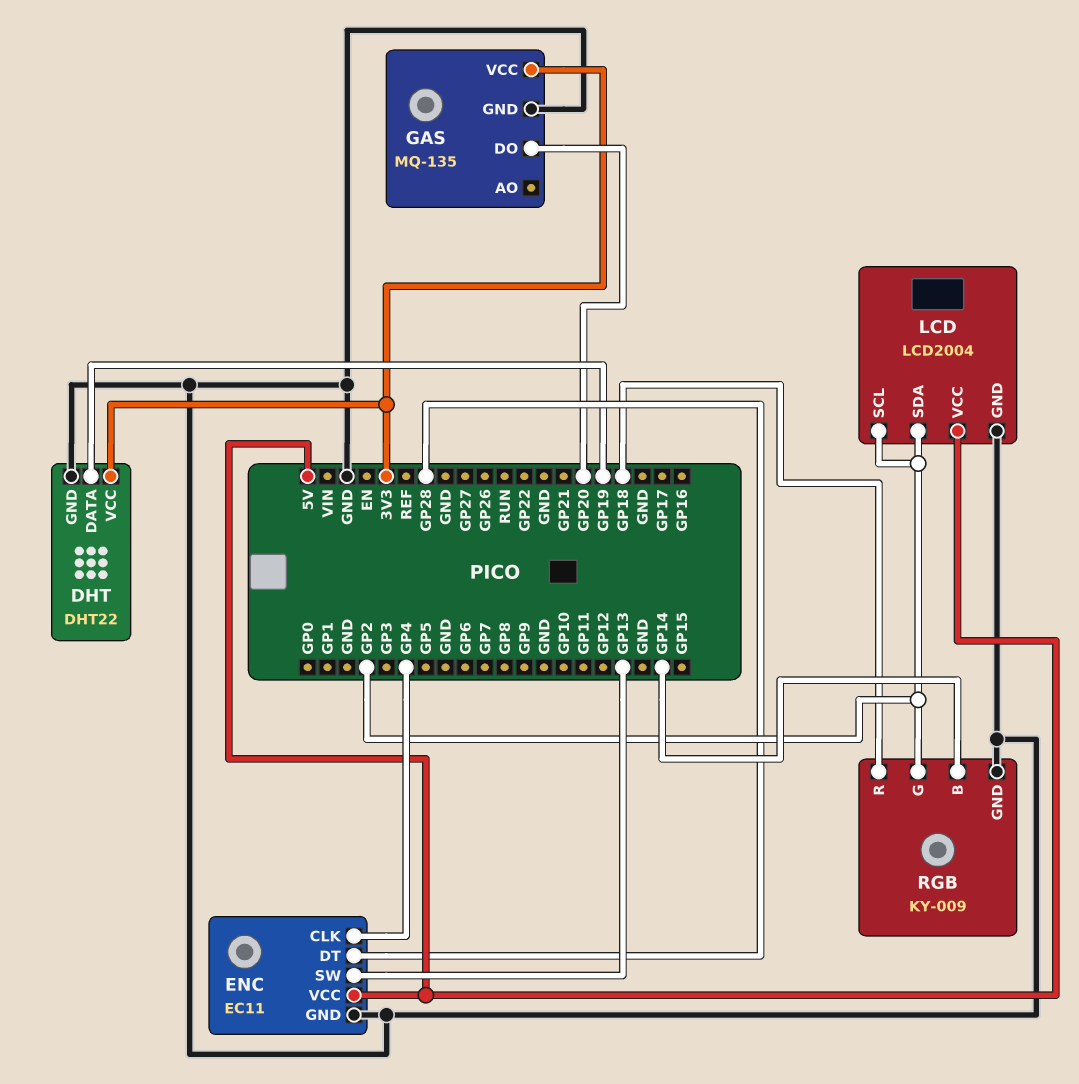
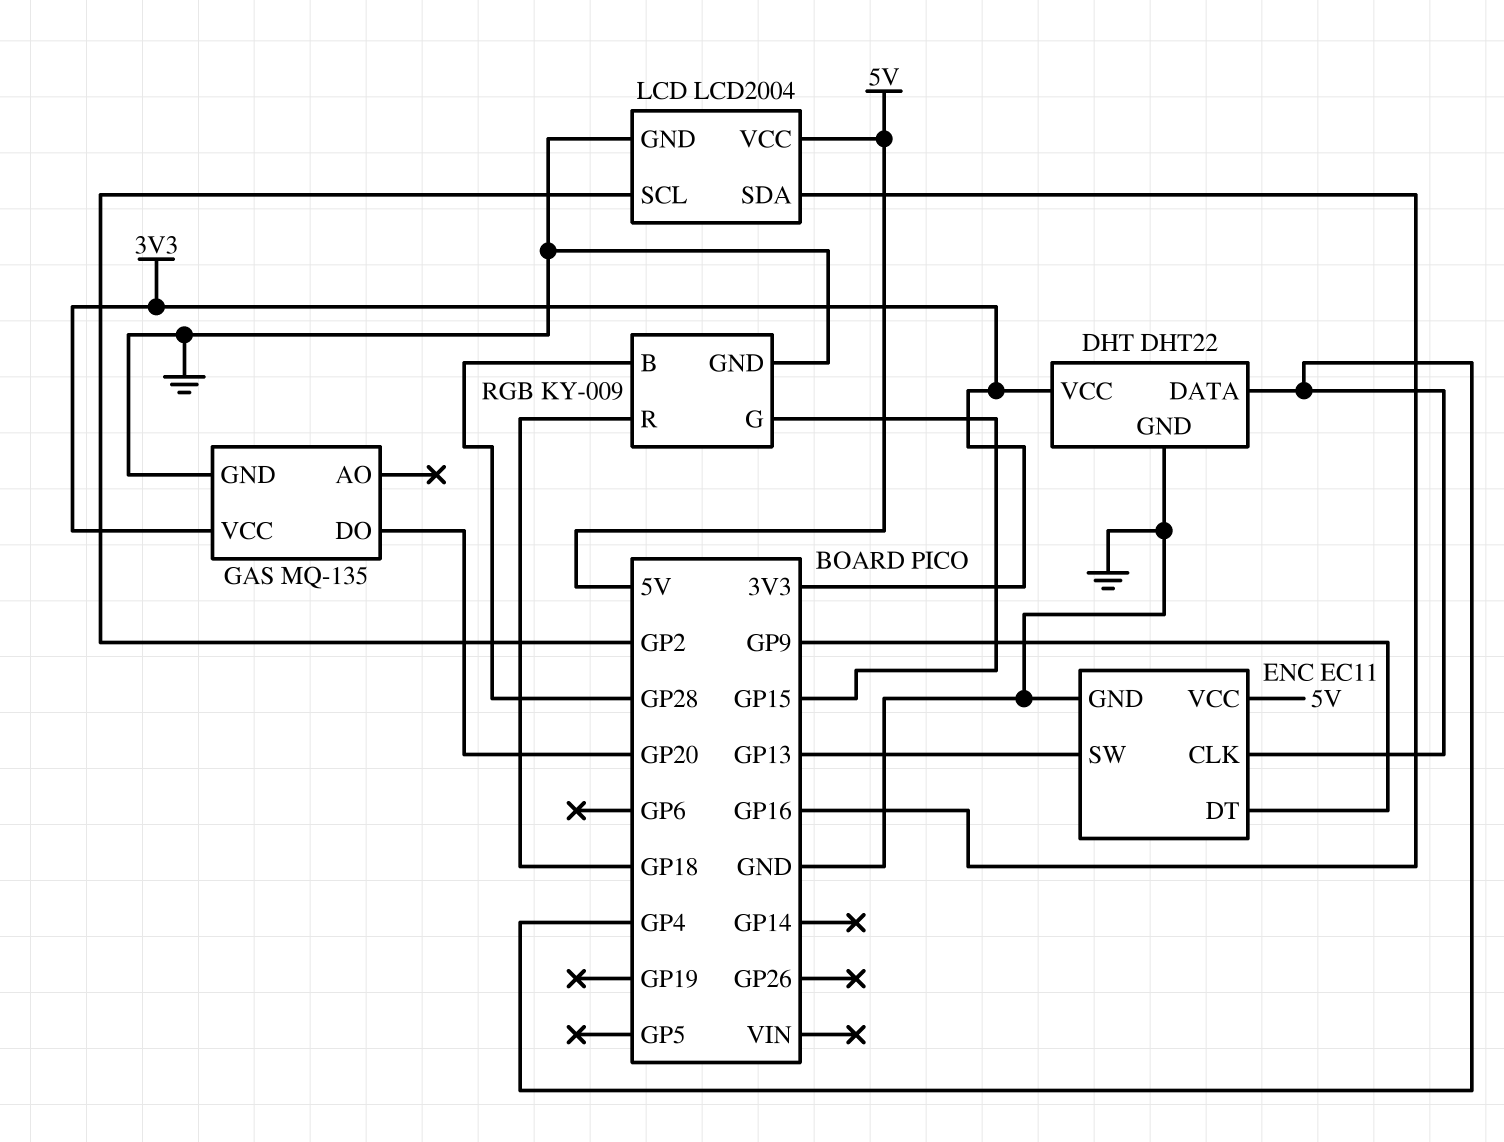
DHT pin DATA: GP19 -> GP4
ENC pin DT: GP28 -> GP9
LCD pin SDA: GP2 -> GP16
RGB pin B: GP14 -> GP28
RGB pin G: GP2 -> GP15

